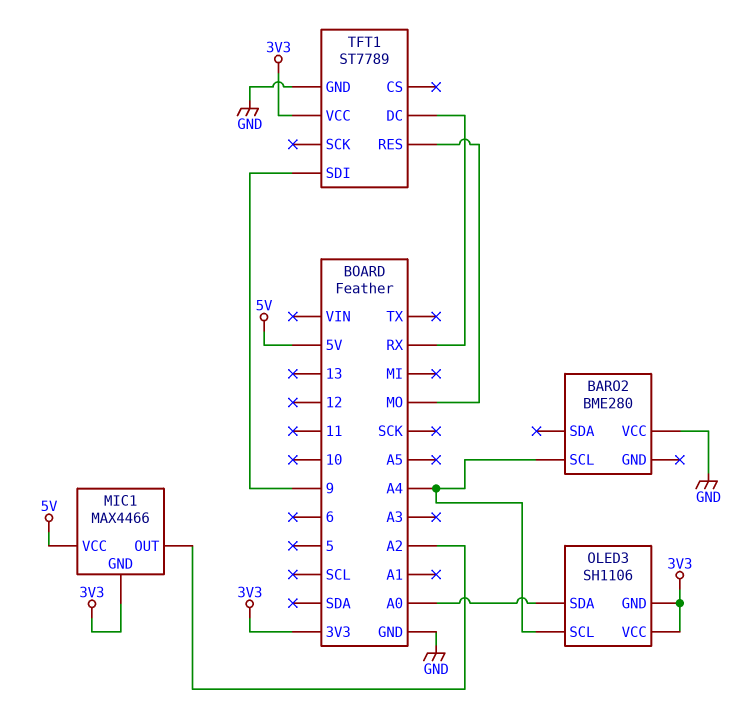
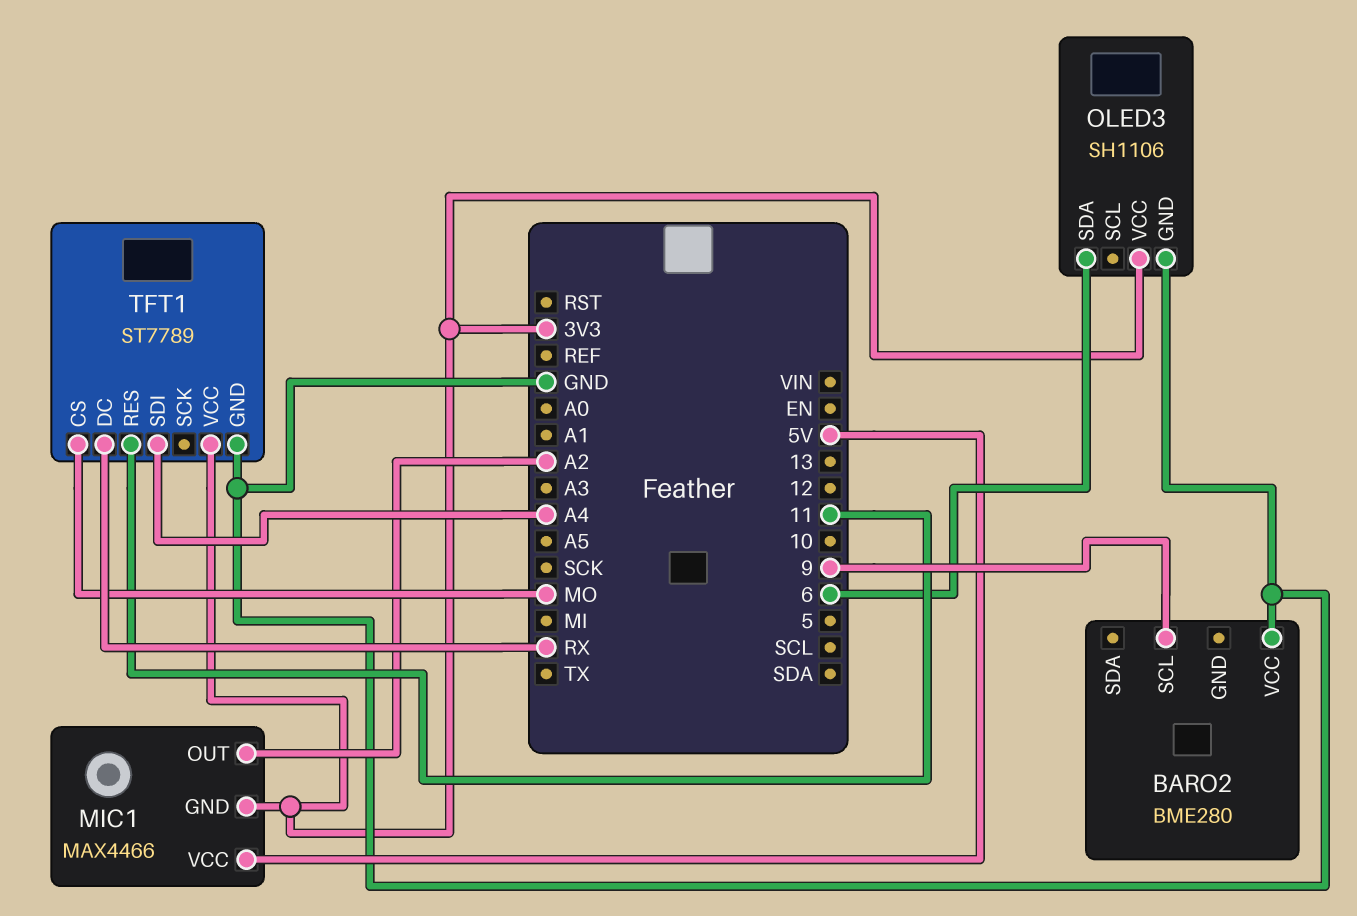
BARO2 pin SCL: A4 -> 9
OLED3 pin GND: 3V3 -> GND
OLED3 pin SCL: A4 -> none
OLED3 pin SDA: A0 -> 6
TFT1 pin CS: none -> MO
TFT1 pin RES: MO -> 11
TFT1 pin SDI: 9 -> A4

